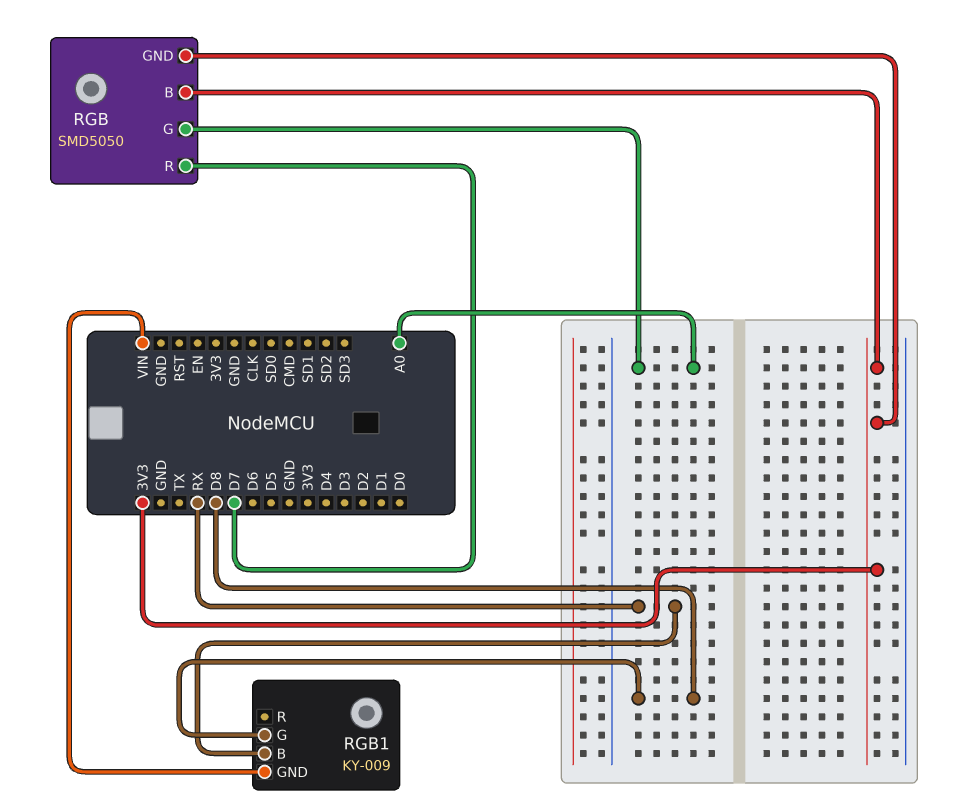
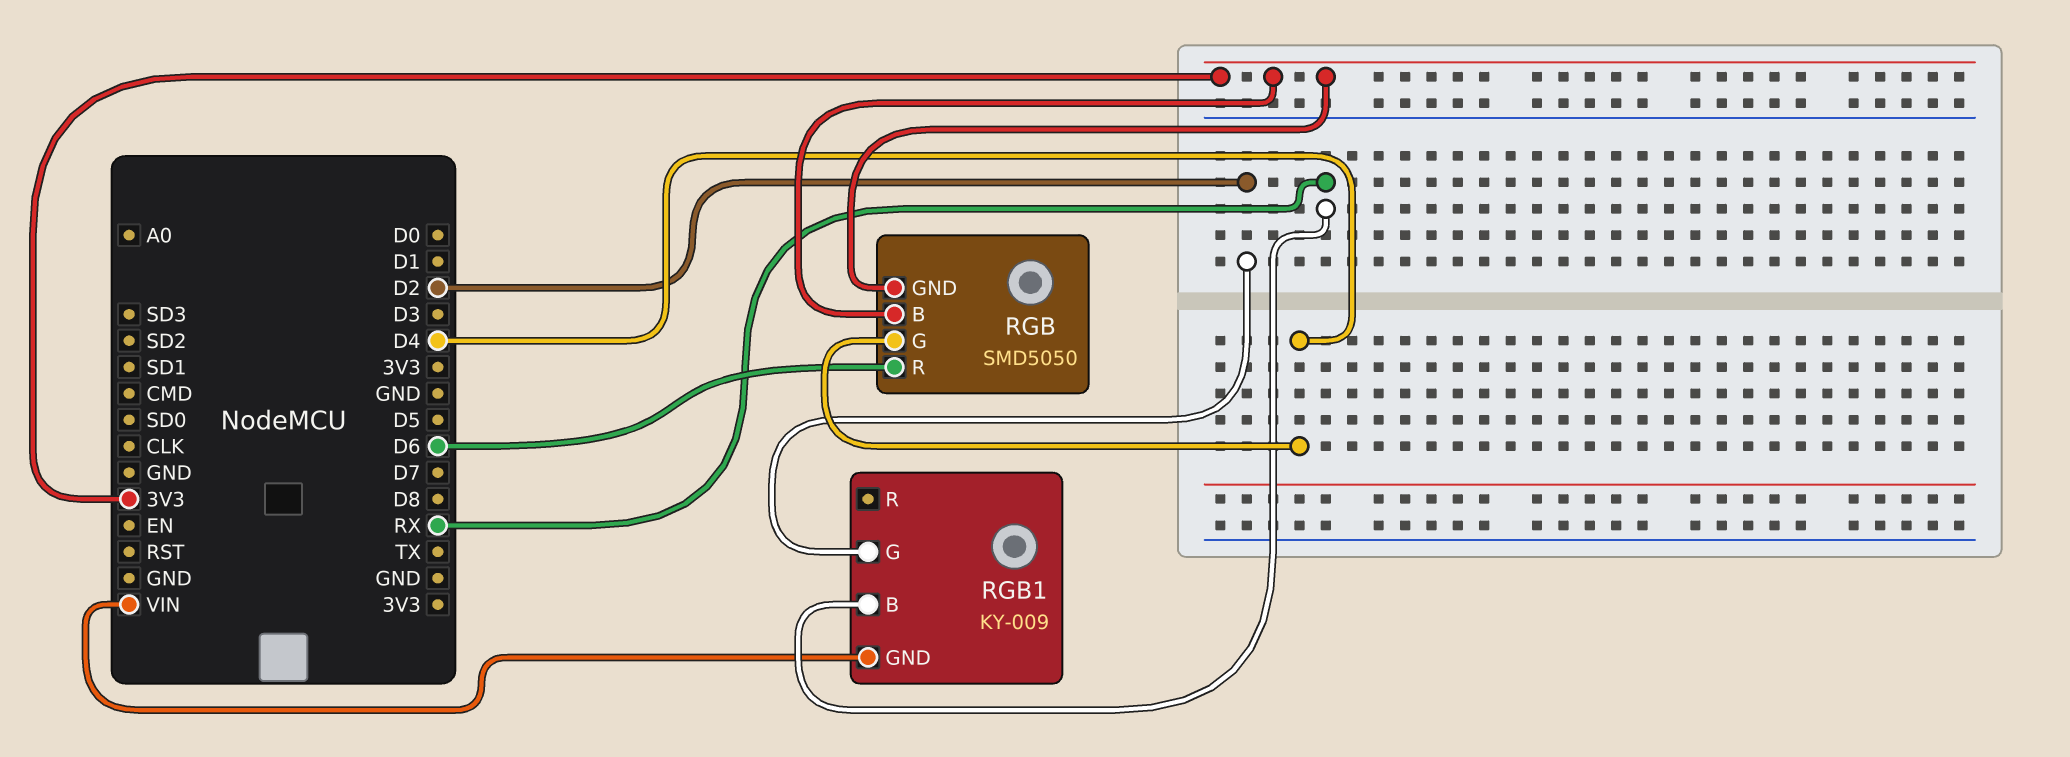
RGB pin G: A0 -> D4
RGB pin R: D7 -> D6
RGB1 pin G: D8 -> D2

